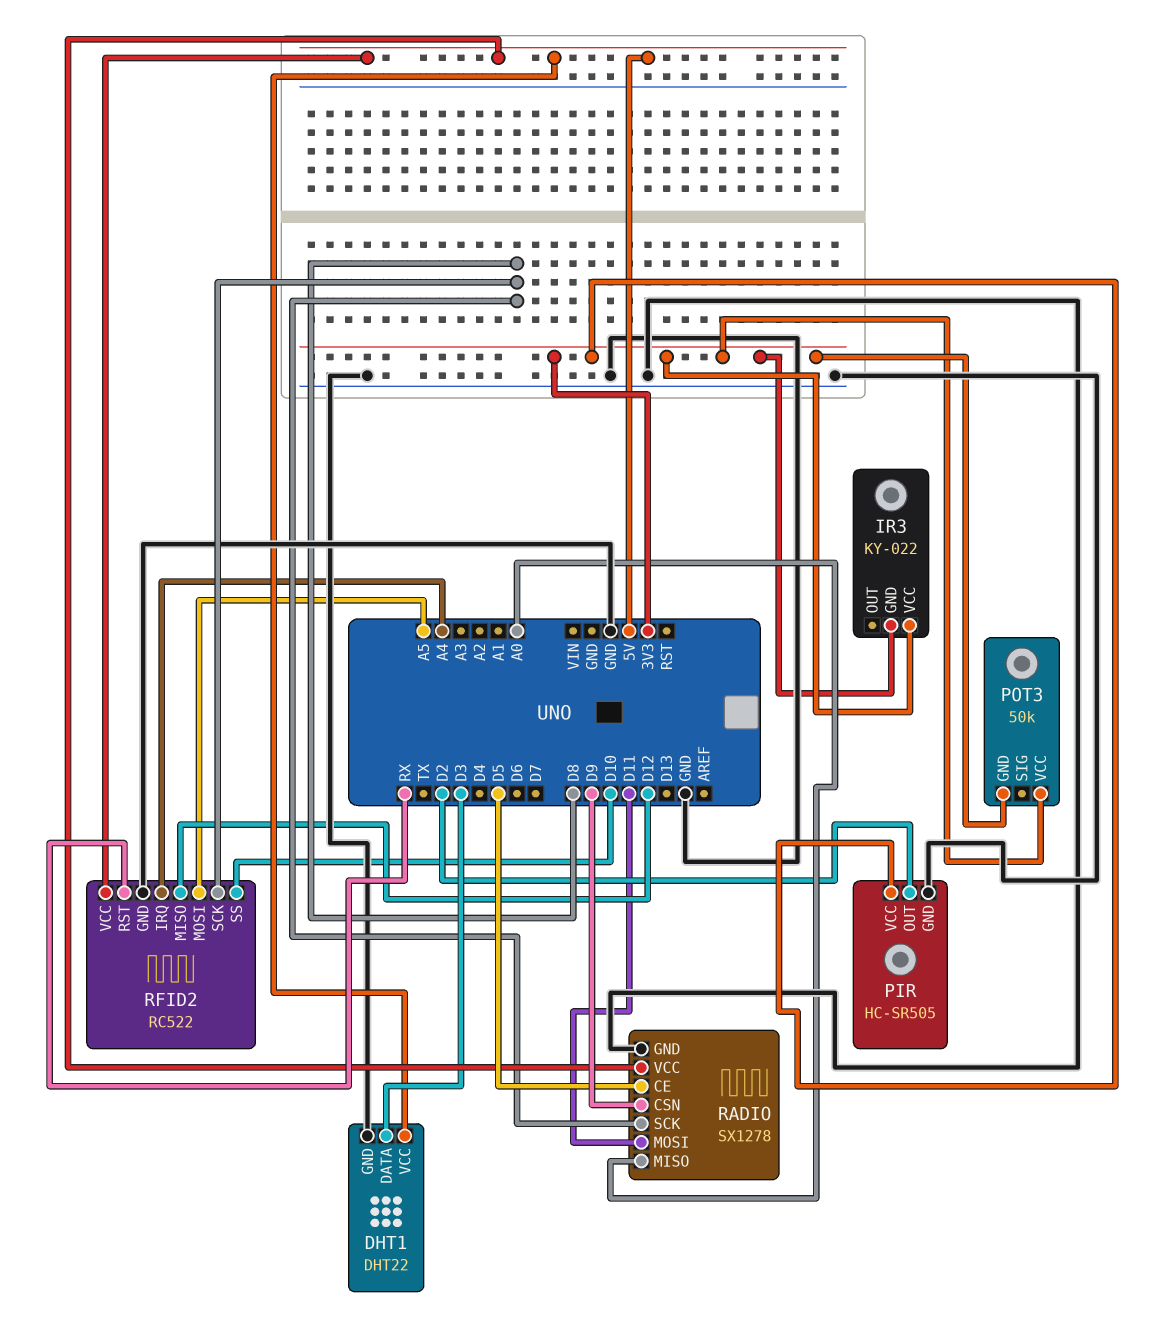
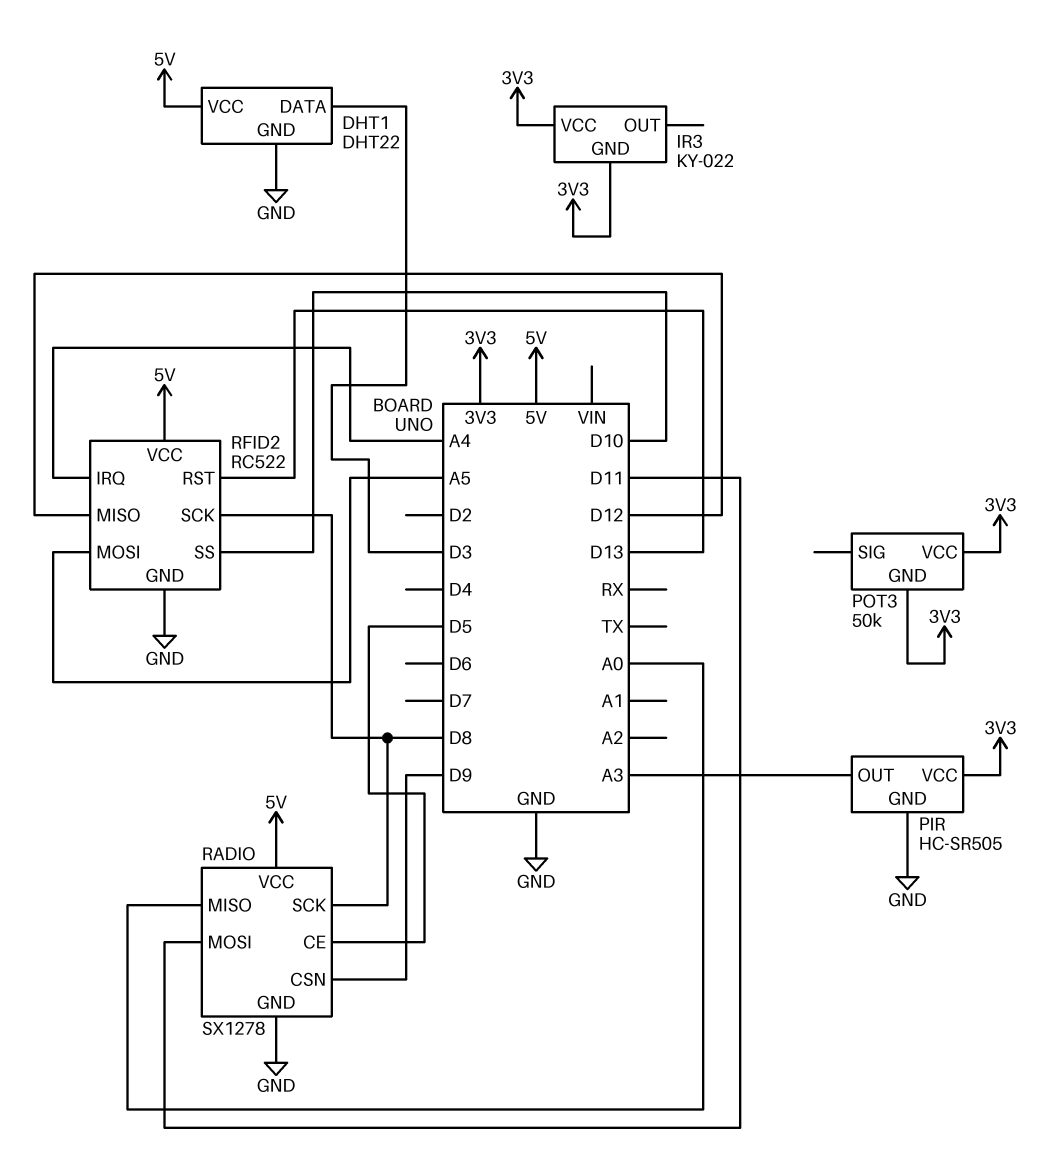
PIR pin OUT: D2 -> A3
RFID2 pin RST: RX -> D13

